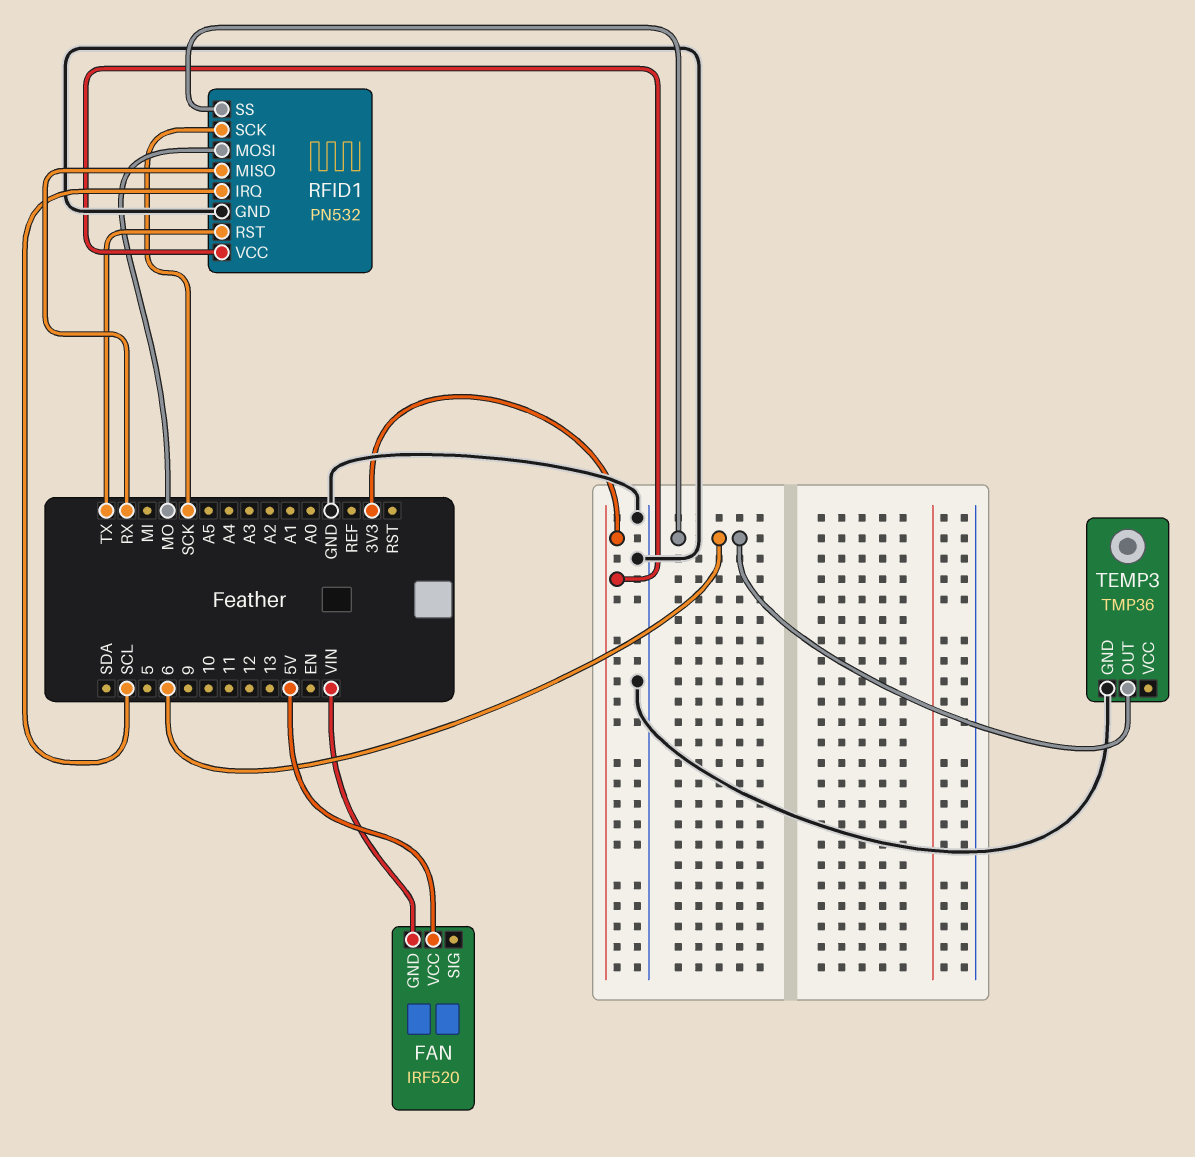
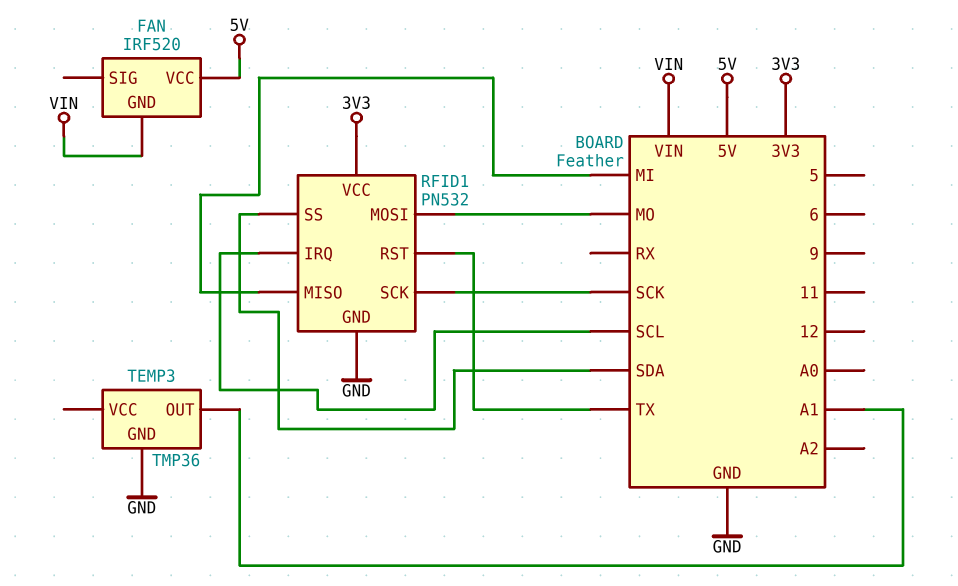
RFID1 pin MISO: RX -> MI
RFID1 pin SS: 6 -> SDA
TEMP3 pin OUT: 6 -> A1

